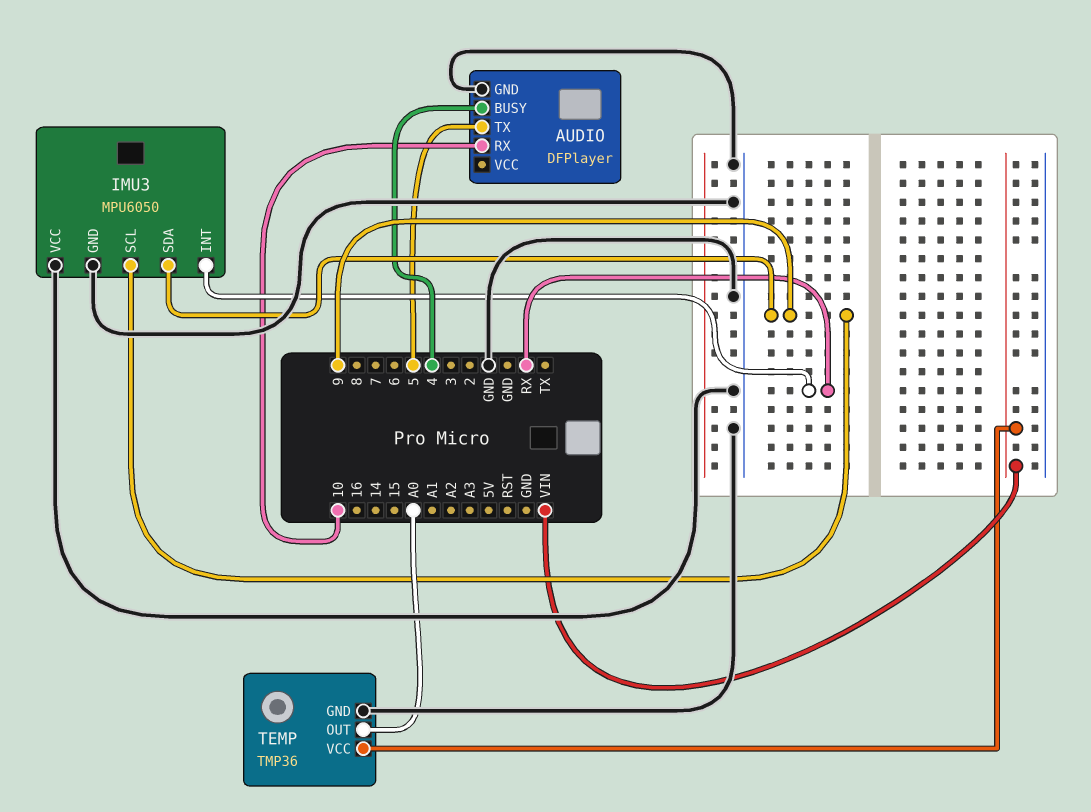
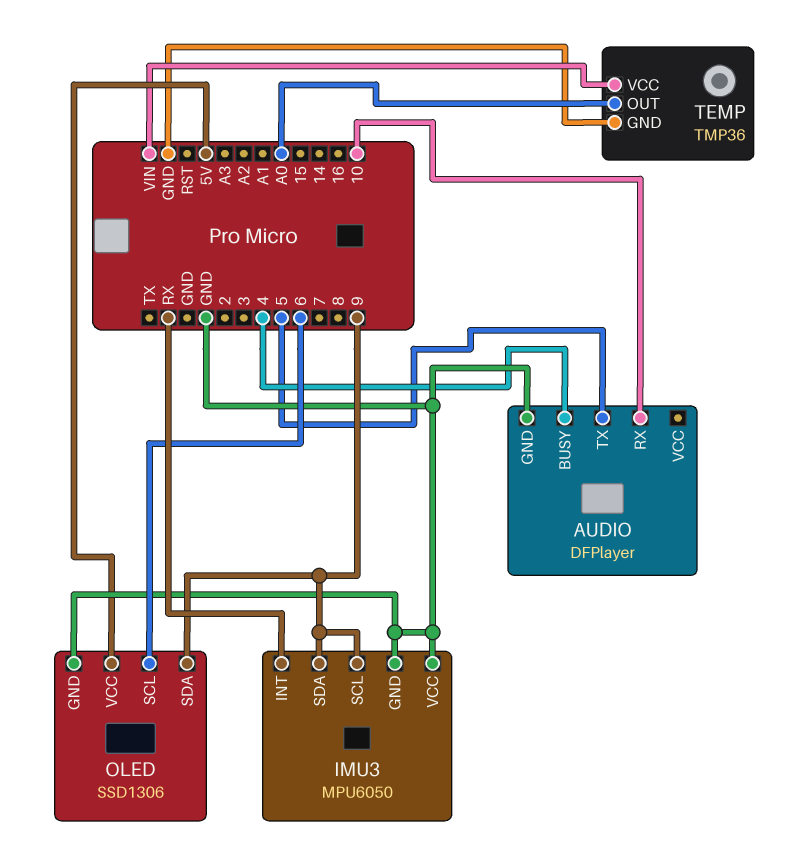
OLED: none -> SSD1306
OLED pin GND: none -> GND
OLED pin SCL: none -> 6
OLED pin SDA: none -> 9
OLED pin VCC: none -> 5V

